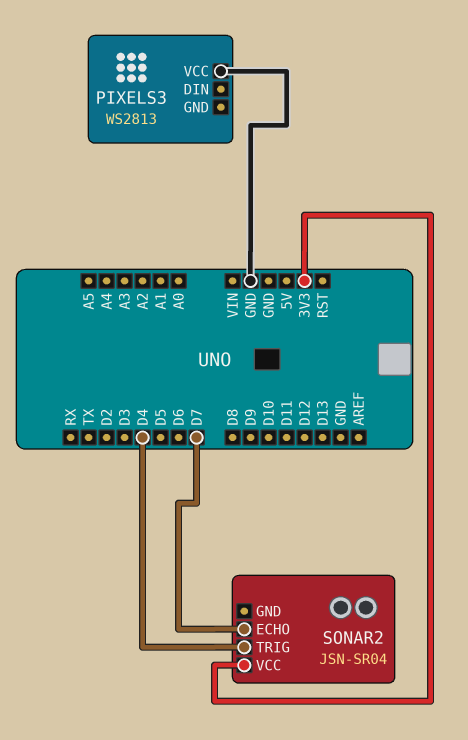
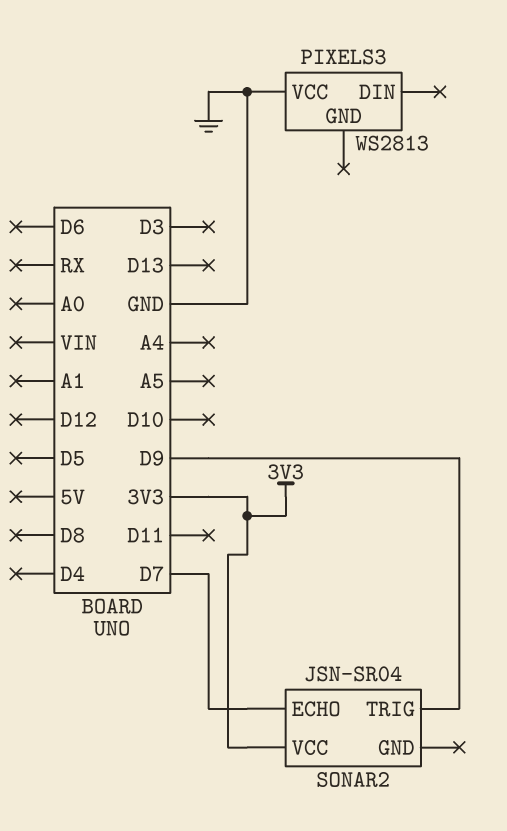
SONAR2 pin TRIG: D4 -> D9

